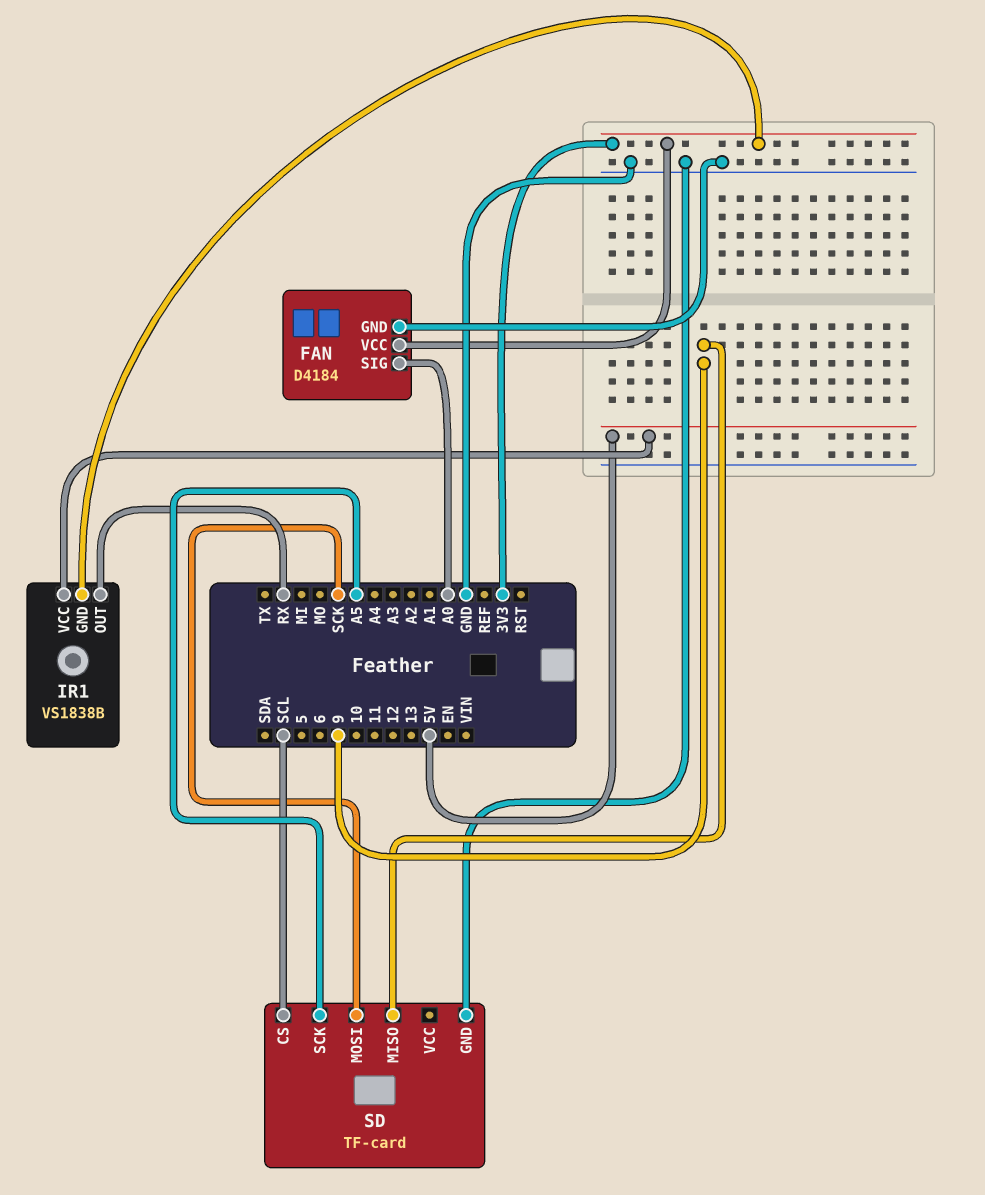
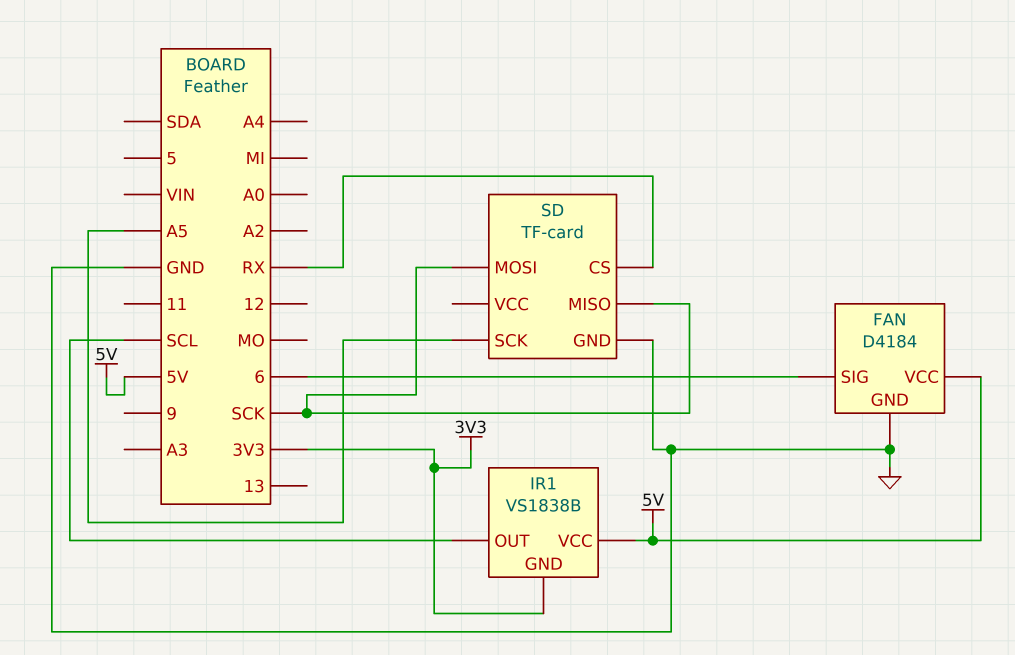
FAN pin SIG: A0 -> 6
FAN pin VCC: 3V3 -> 5V
IR1 pin OUT: RX -> SCL
SD pin CS: SCL -> RX
SD pin MISO: 9 -> SCK

